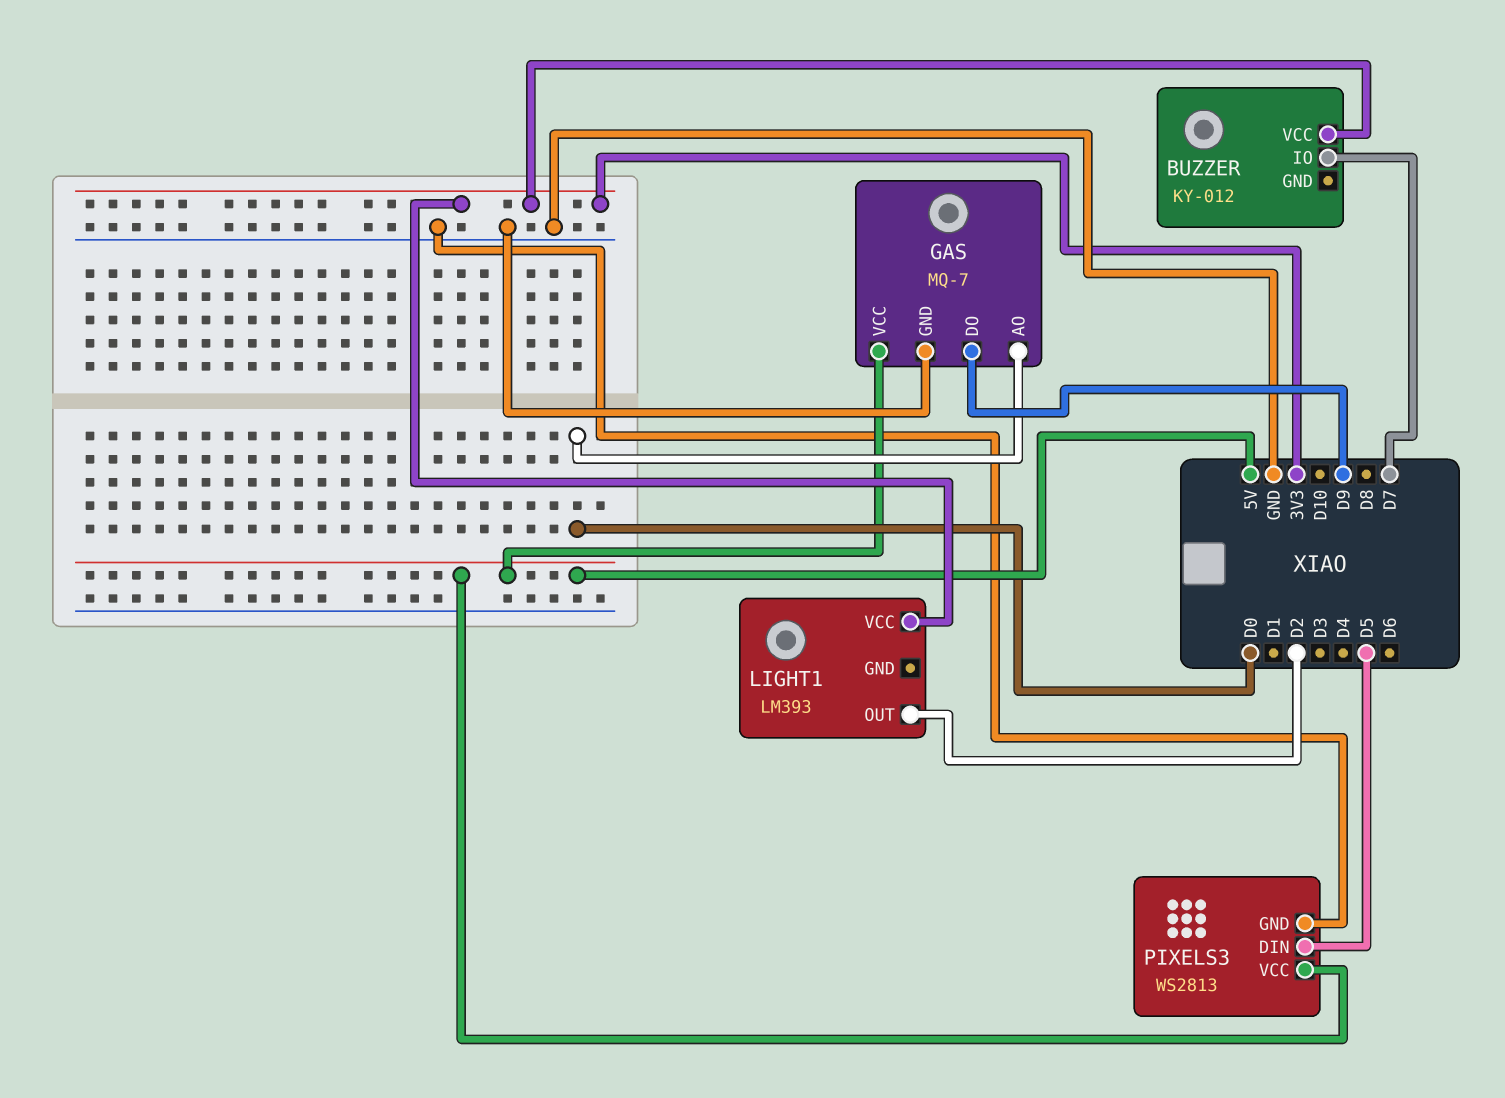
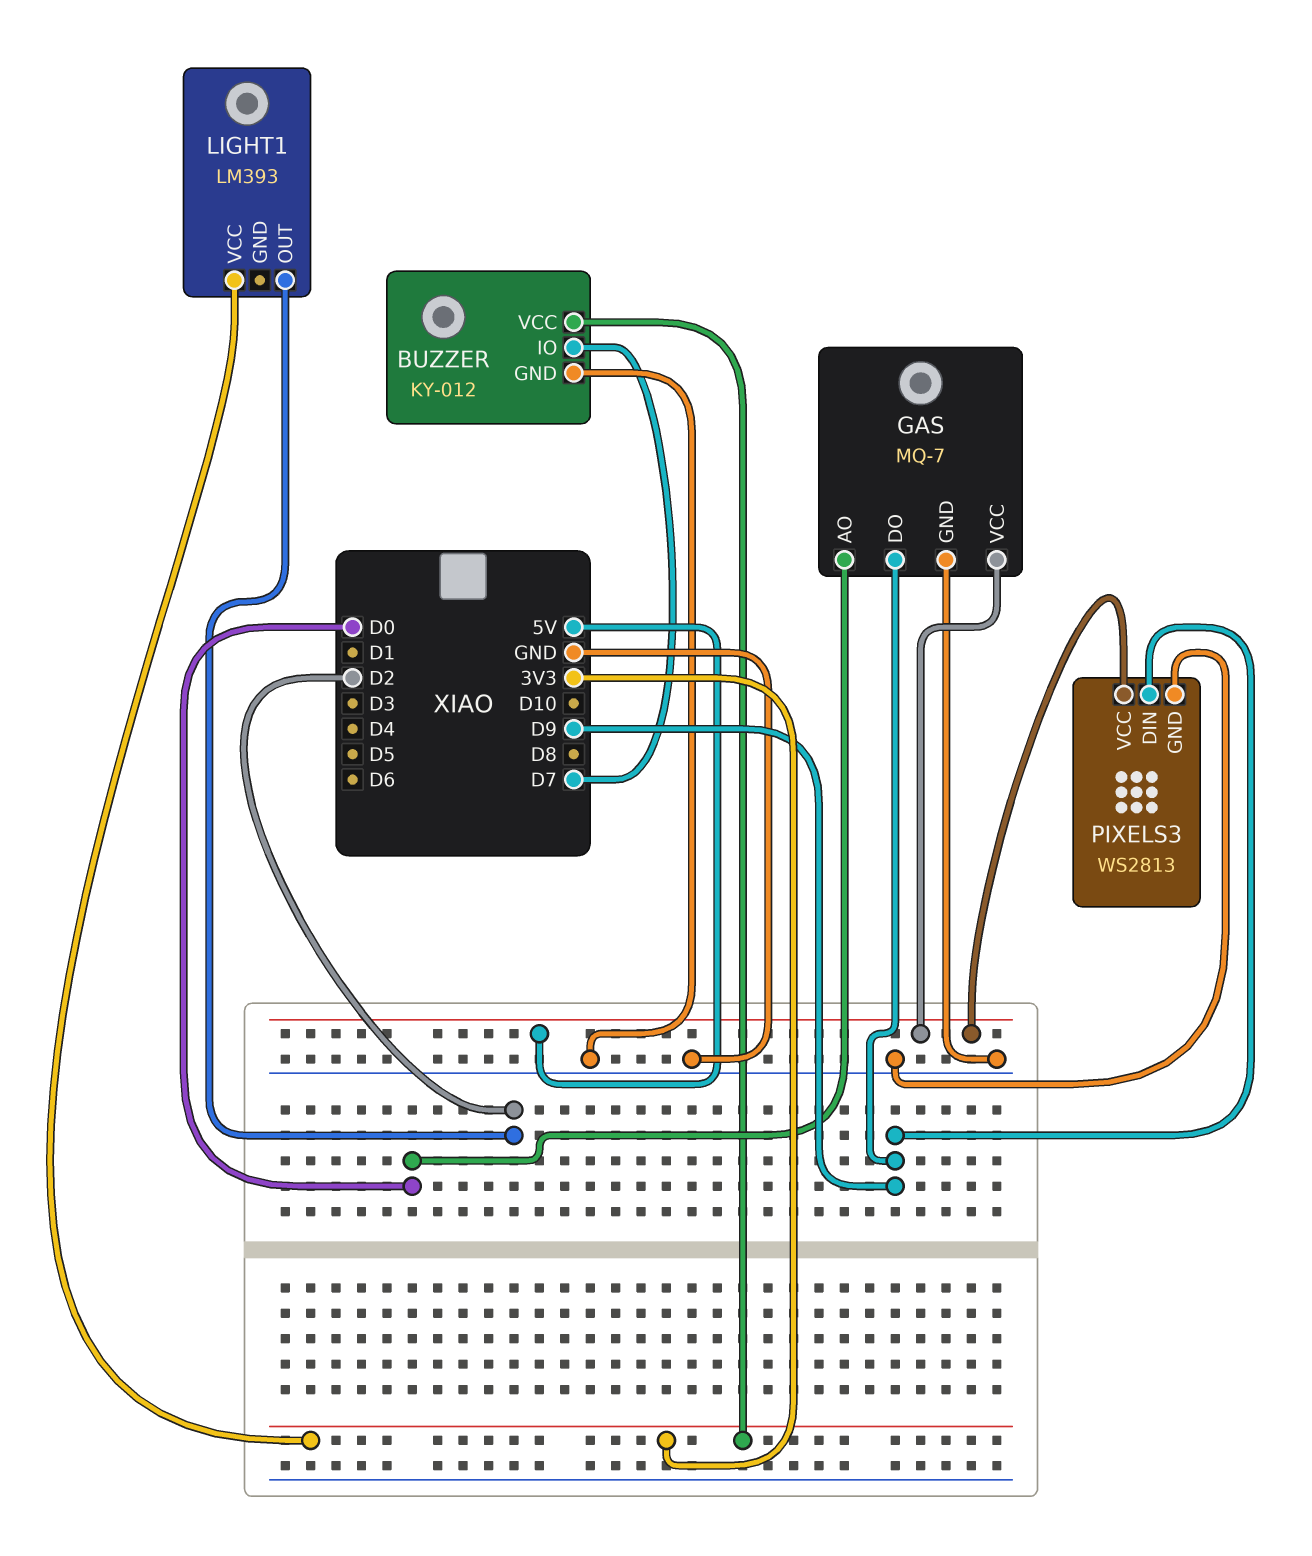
BUZZER pin GND: none -> GND
PIXELS3 pin DIN: D5 -> D9

